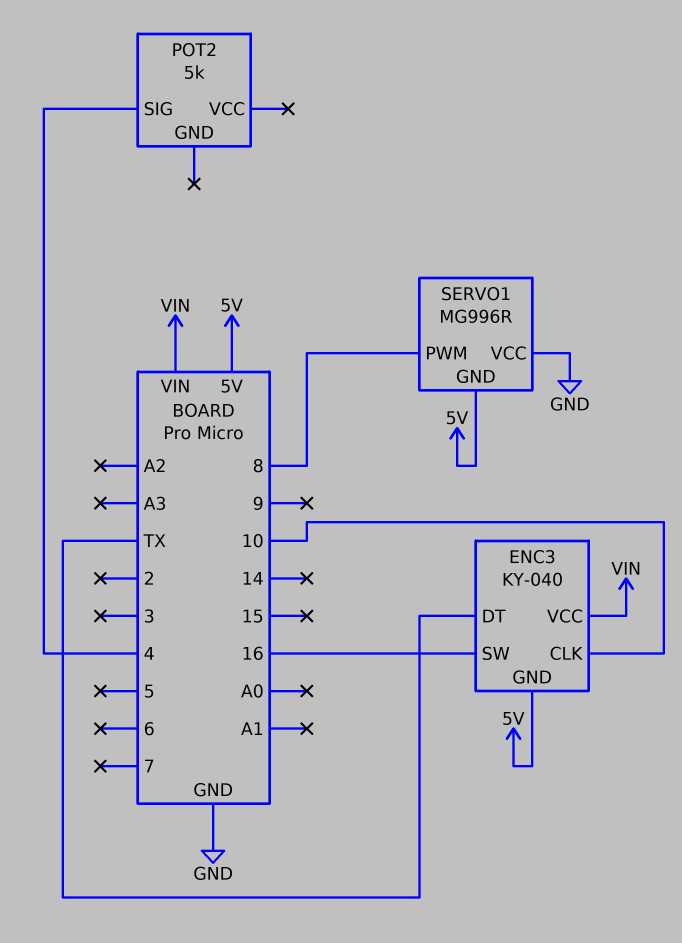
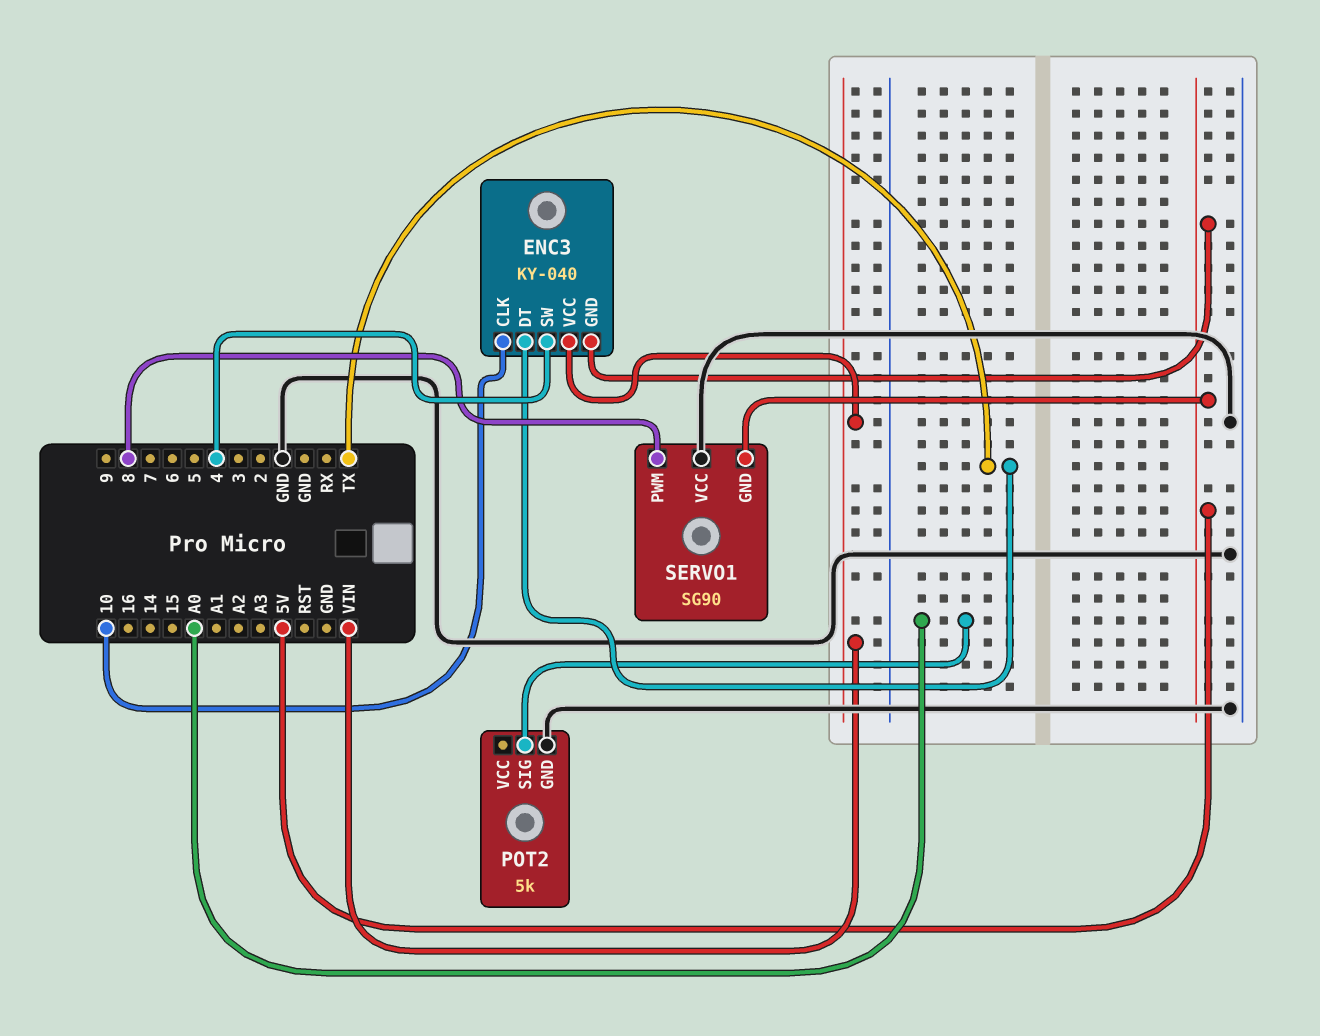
ENC3 pin SW: 16 -> 4
POT2 pin GND: none -> GND
POT2 pin SIG: 4 -> A0
SERVO1: MG996R -> SG90

